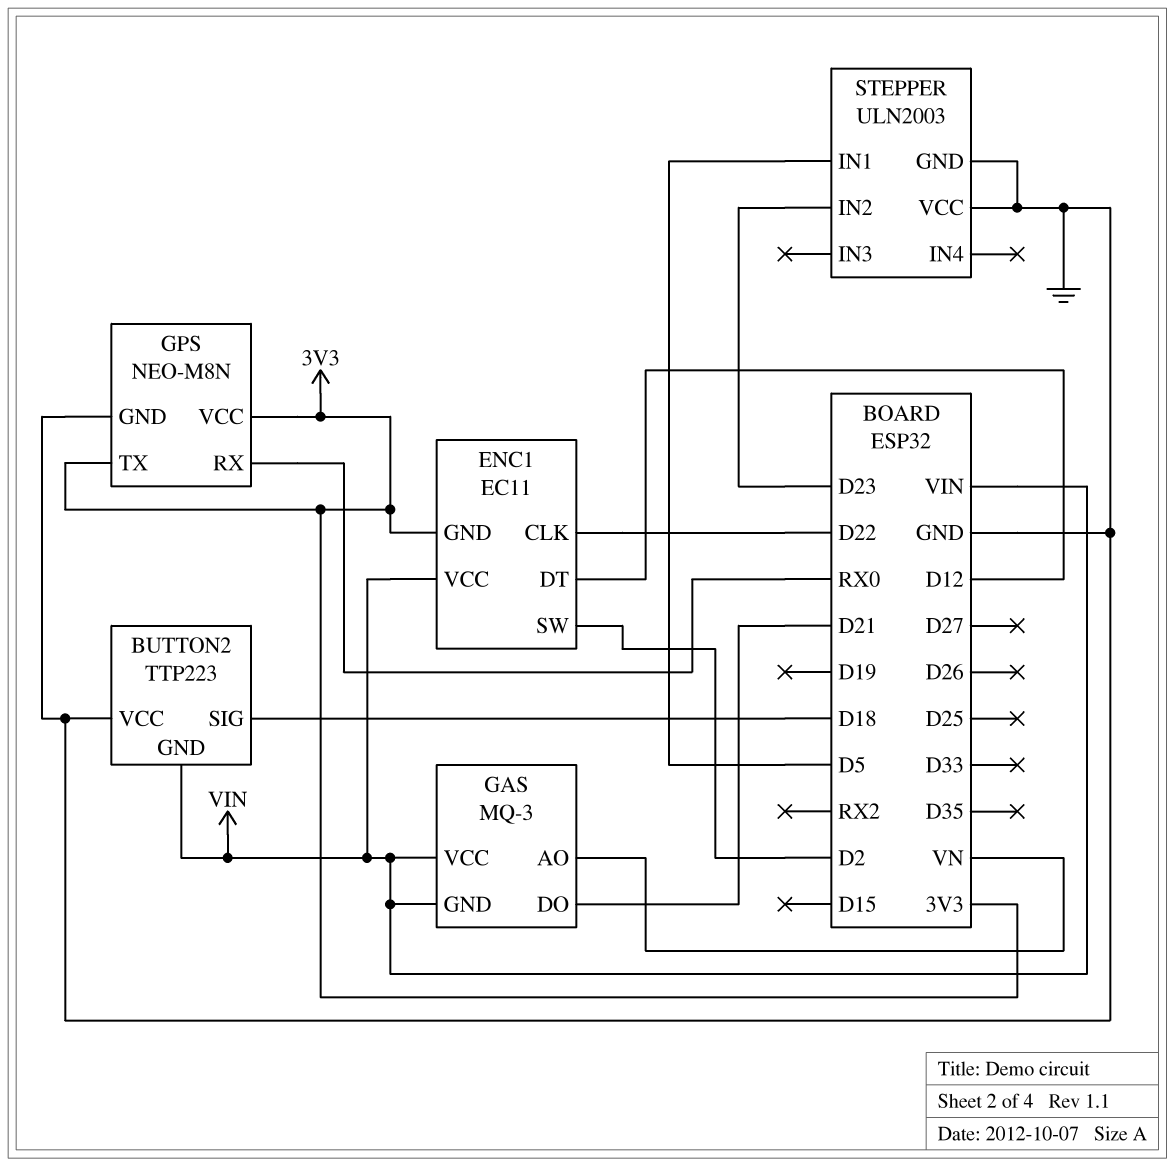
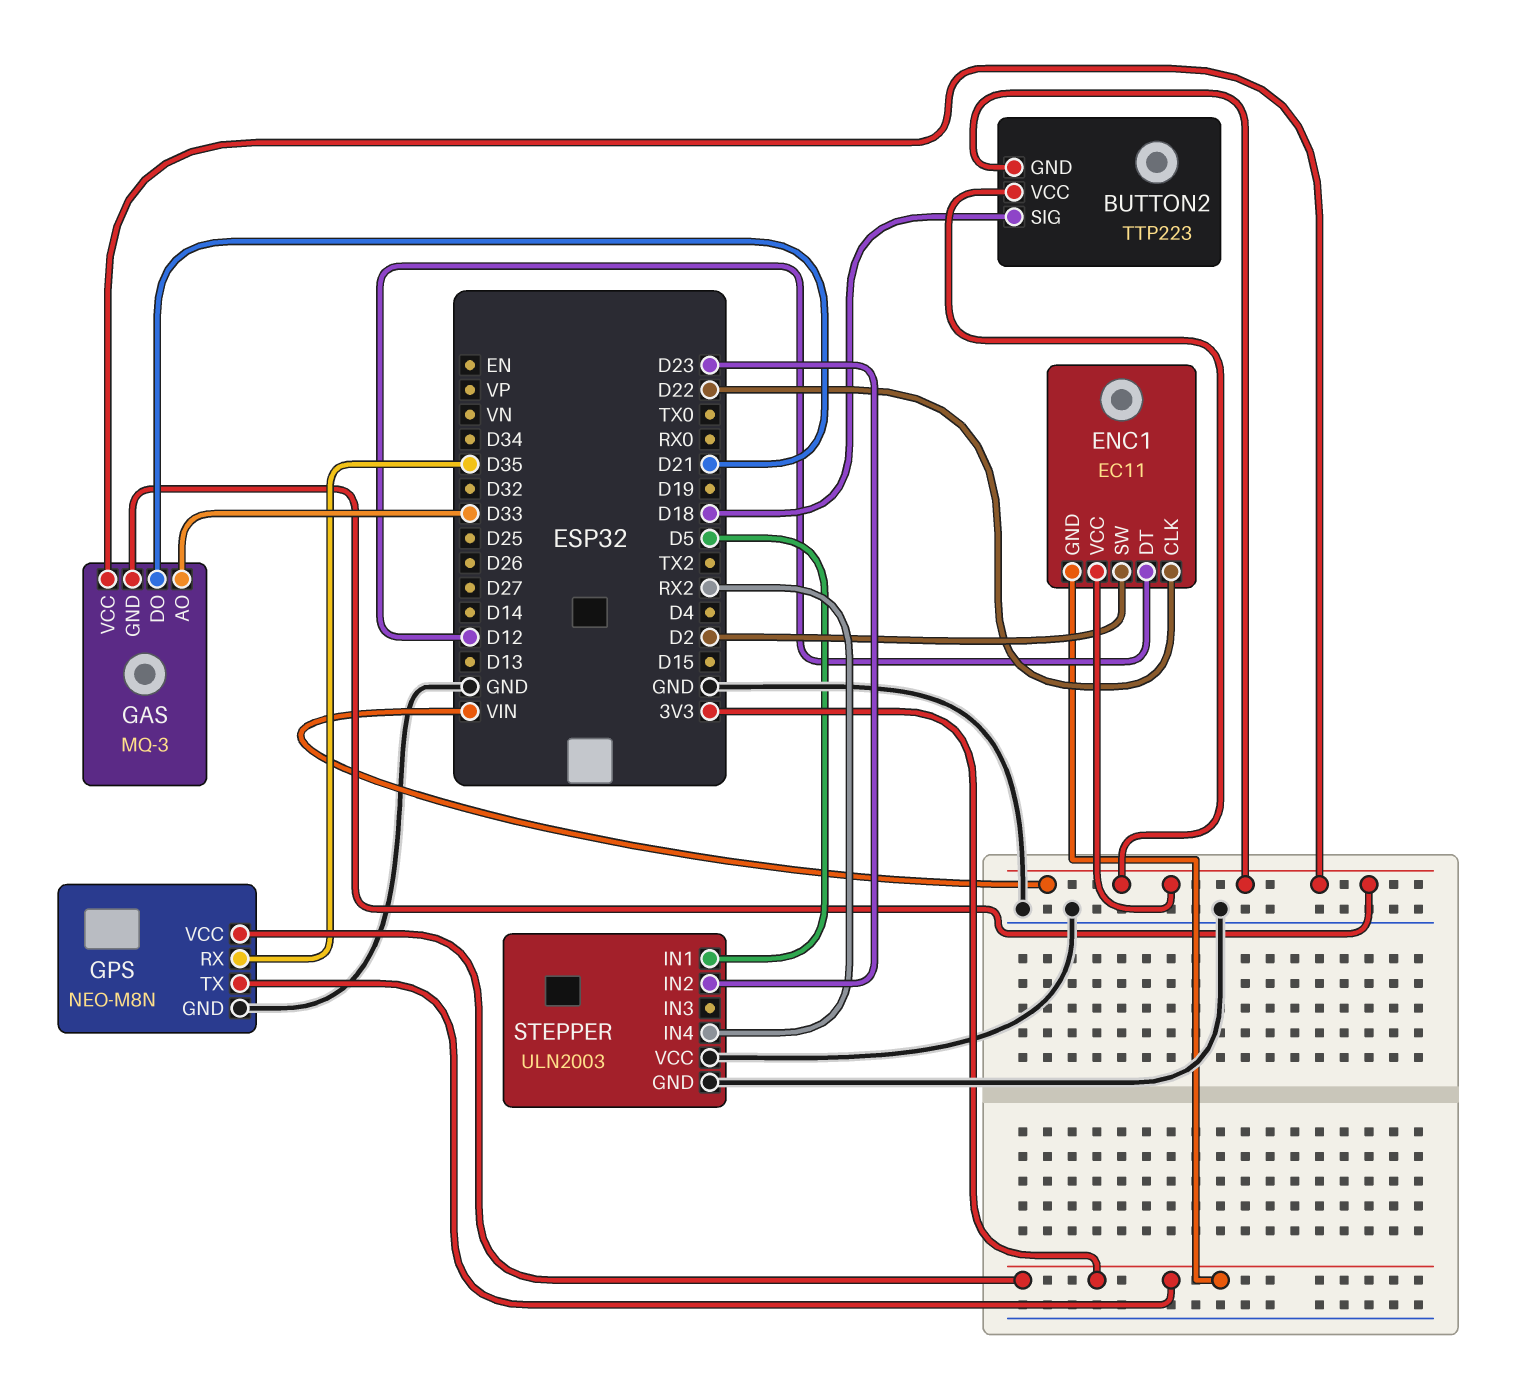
BUTTON2 pin VCC: GND -> VIN
GAS pin AO: VN -> D33
GPS pin RX: RX0 -> D35
STEPPER pin IN4: none -> RX2

